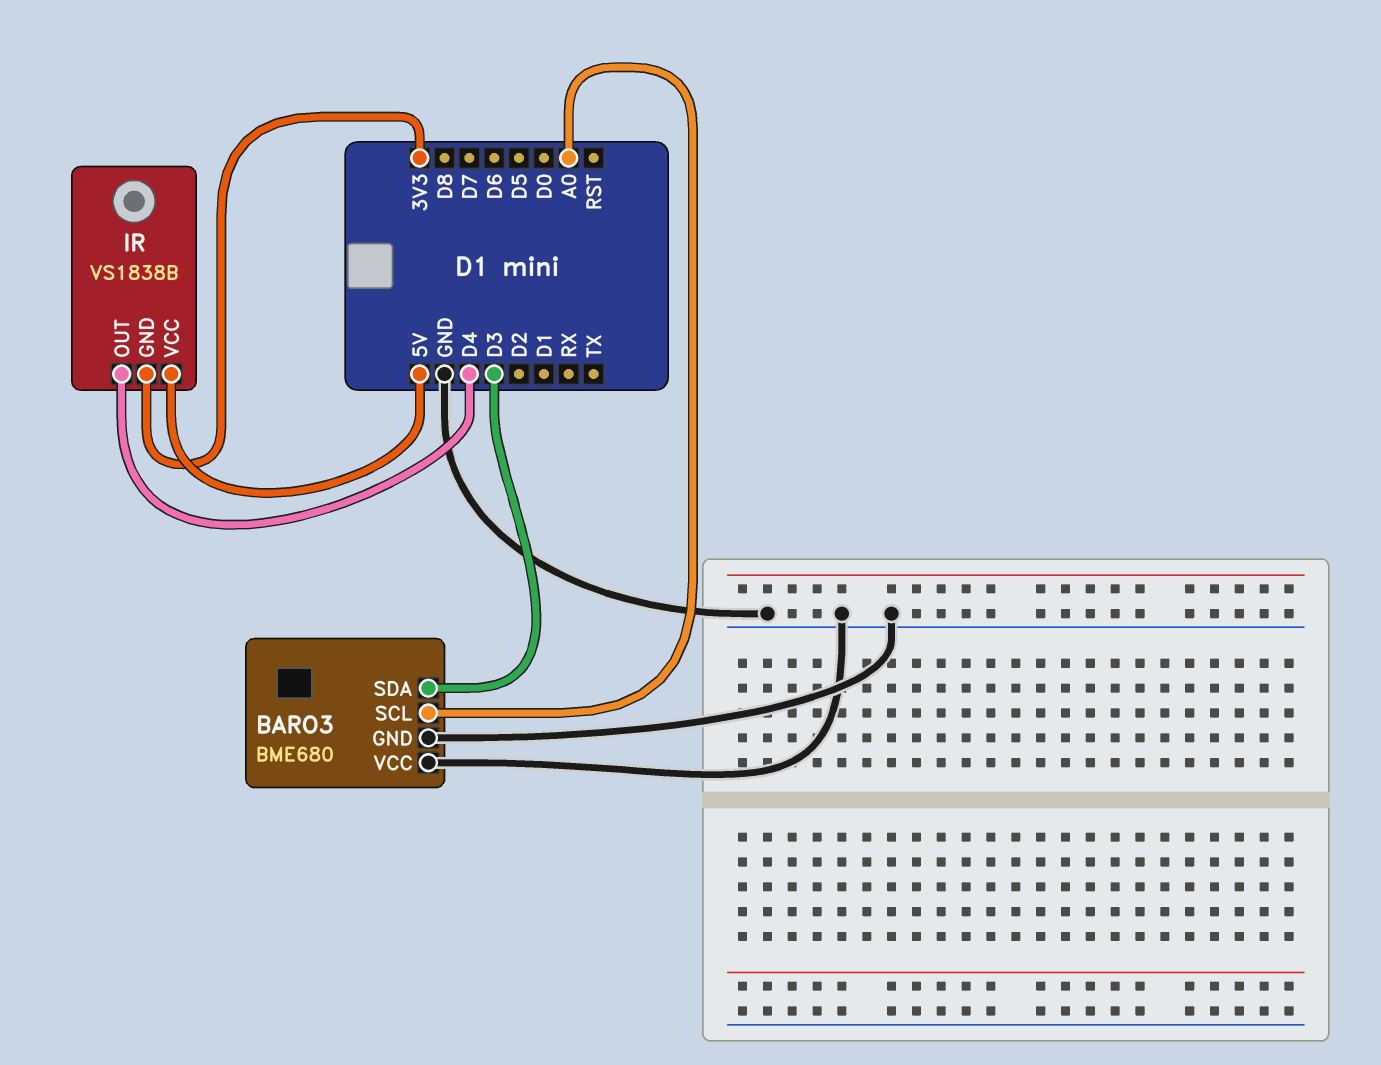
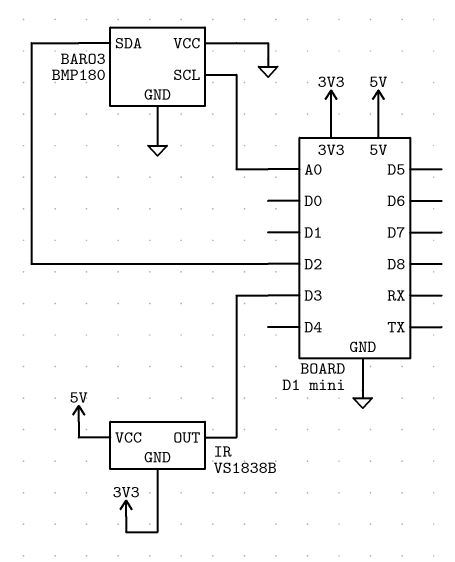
BARO3: BME680 -> BMP180
BARO3 pin SDA: D3 -> D2
IR pin OUT: D4 -> D3

